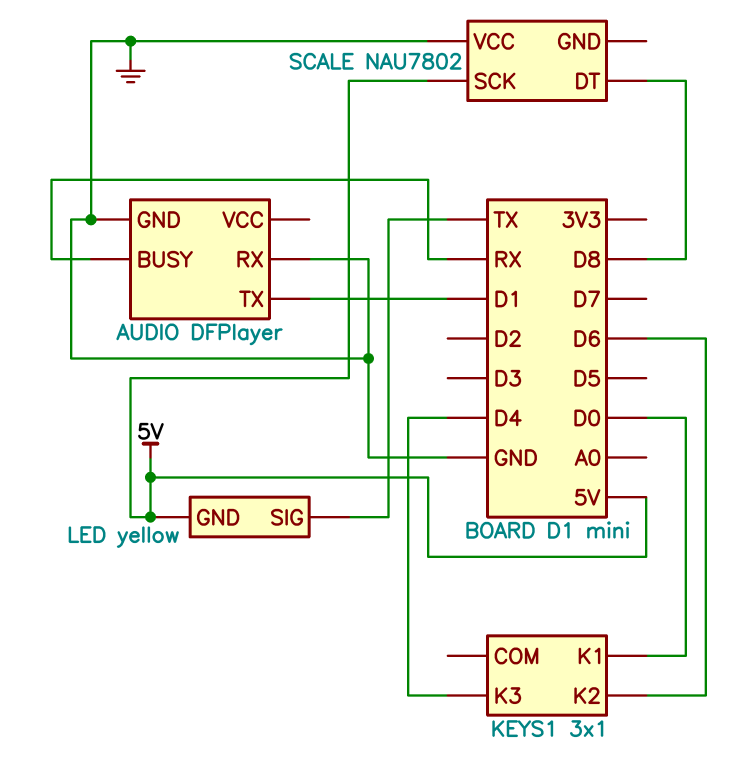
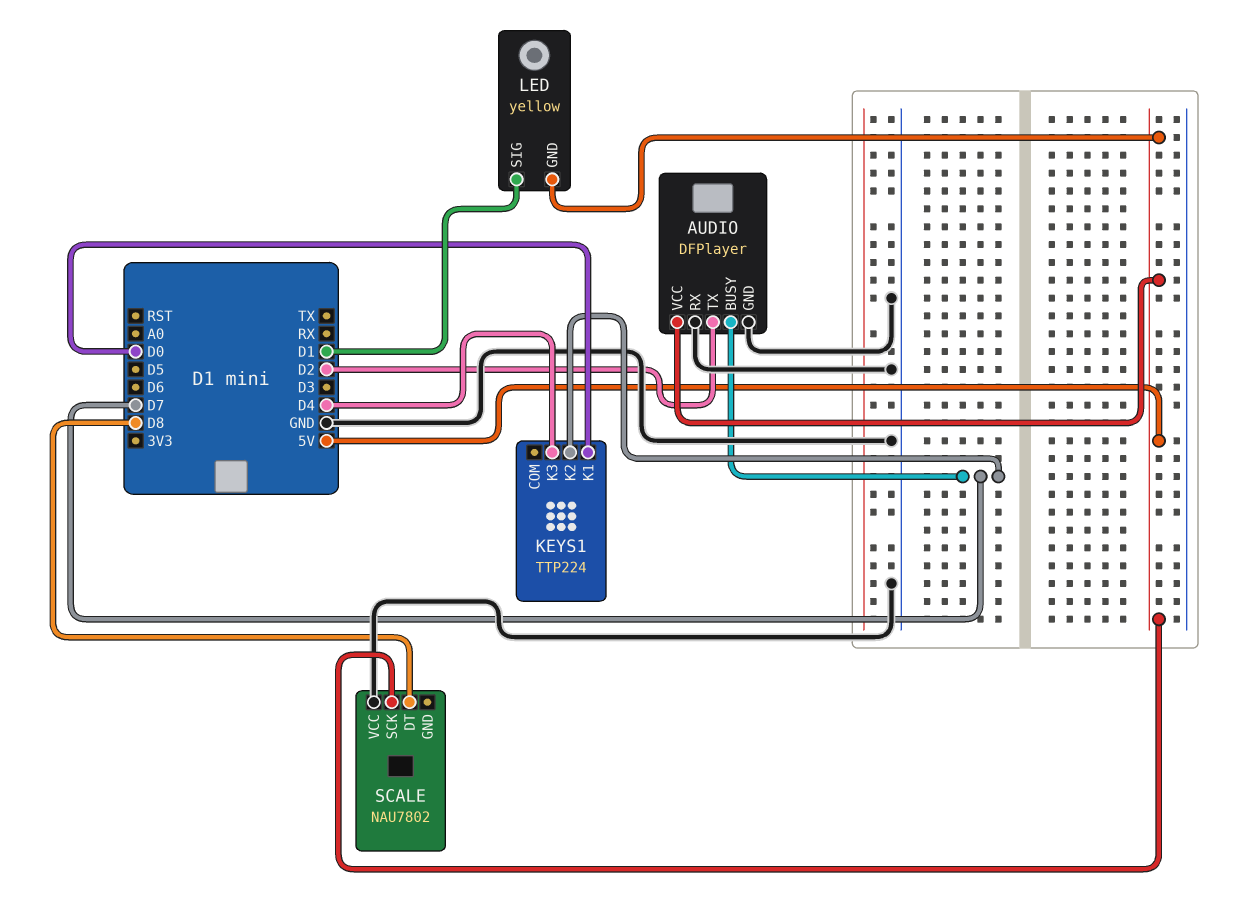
AUDIO pin BUSY: RX -> D7
AUDIO pin TX: D1 -> D2
AUDIO pin VCC: none -> 5V
KEYS1: 3x1 -> TTP224
KEYS1 pin K2: D6 -> D7
LED pin SIG: TX -> D1

